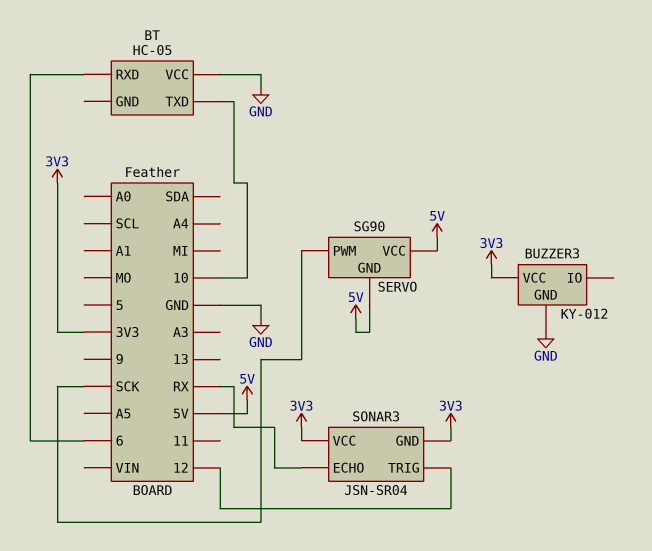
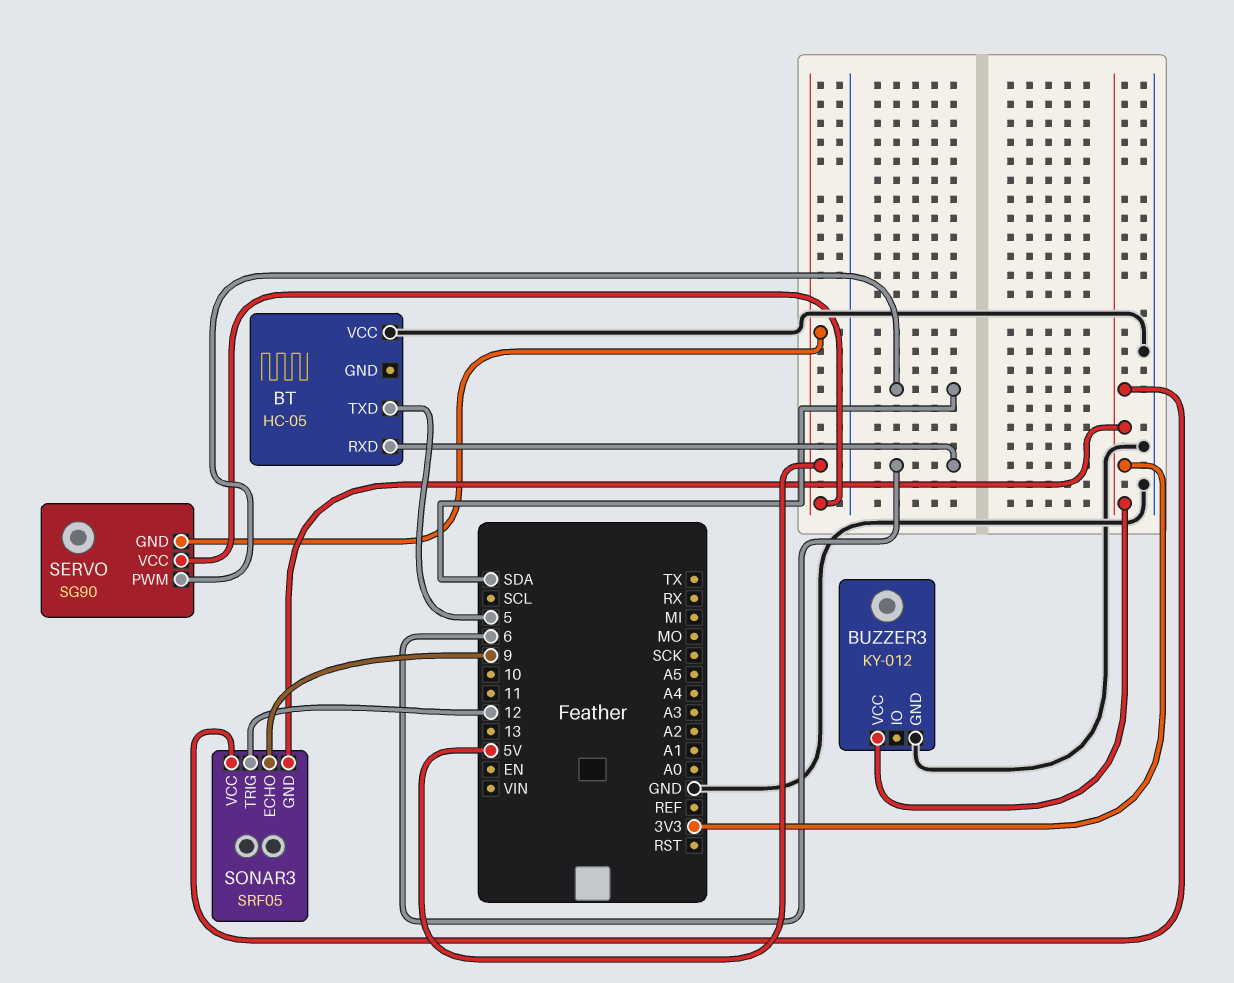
BT pin TXD: 10 -> 5
SERVO pin PWM: SCK -> SDA
SONAR3: JSN-SR04 -> SRF05
SONAR3 pin ECHO: RX -> 9

